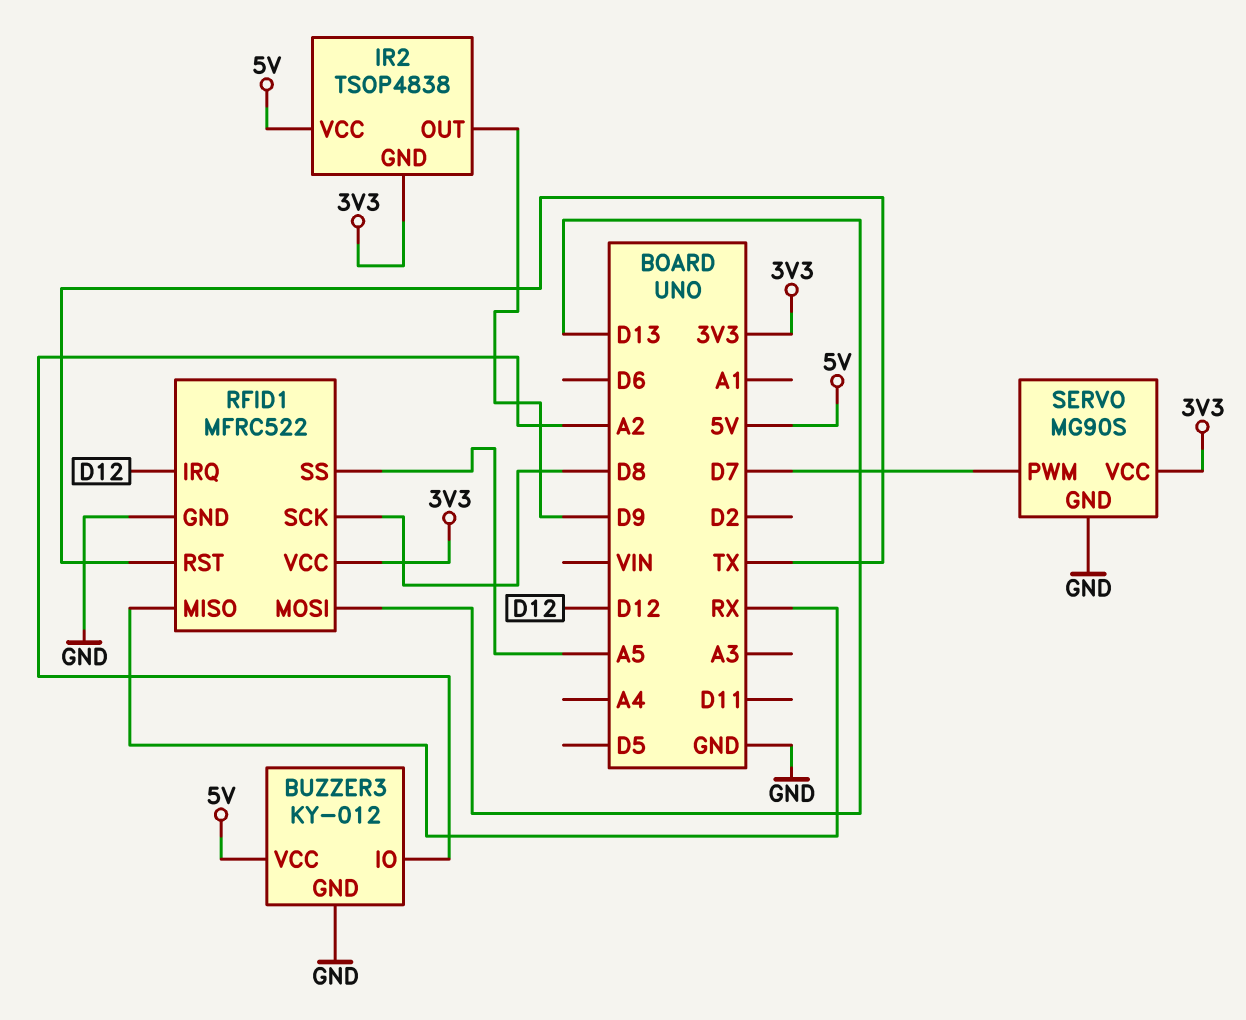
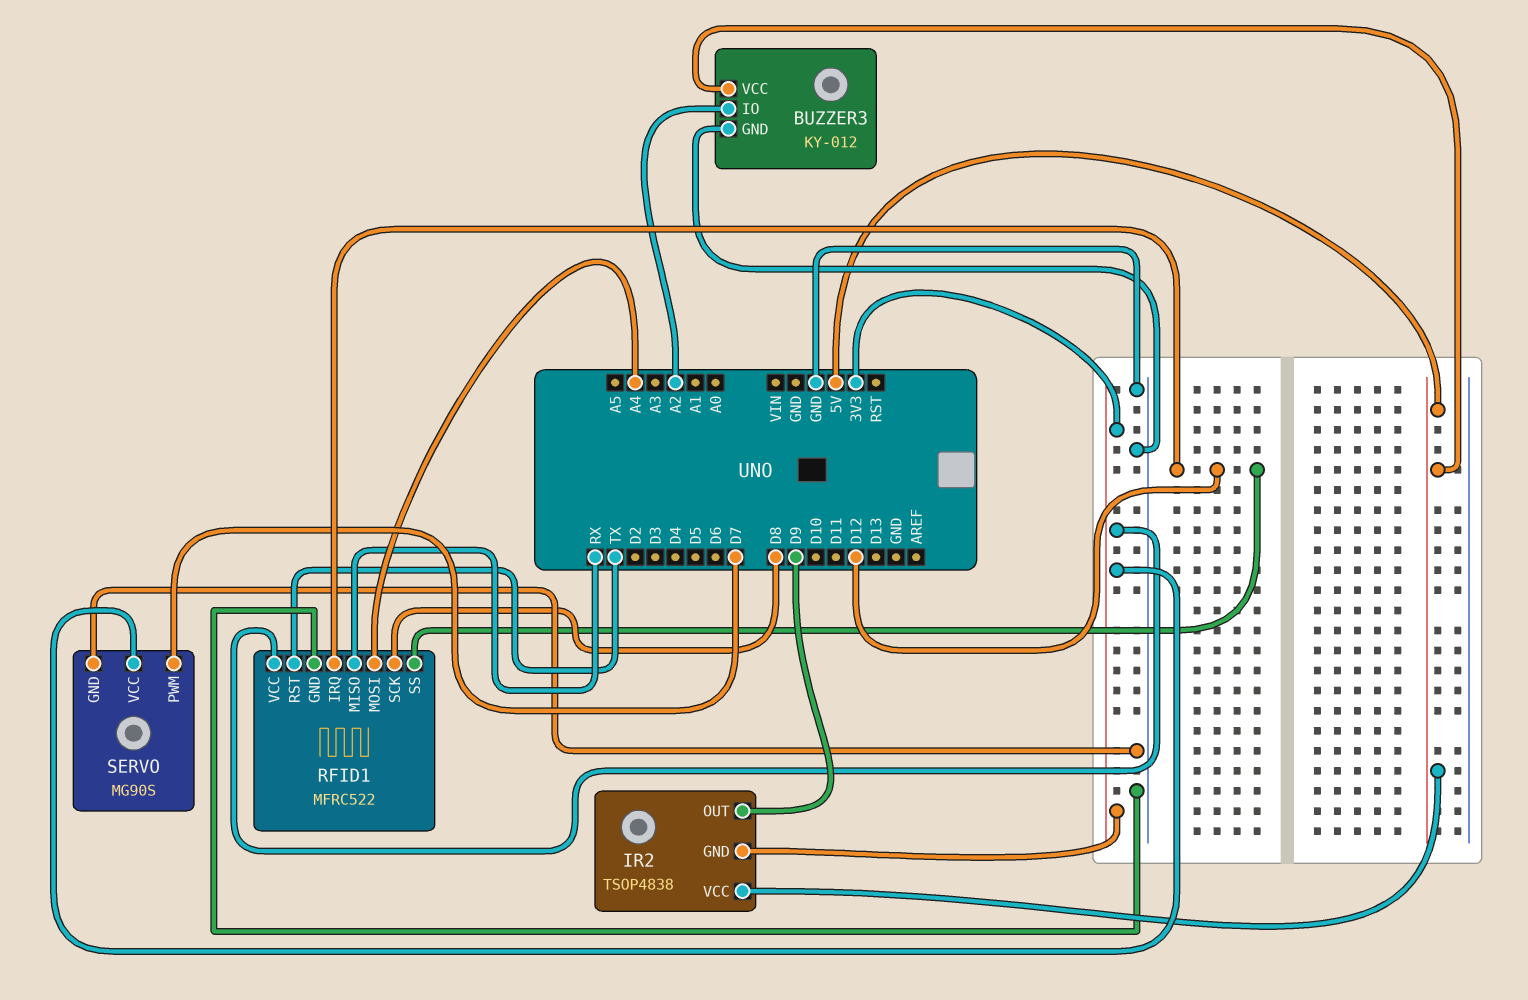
RFID1 pin MOSI: D13 -> A4
RFID1 pin SS: A5 -> D12

